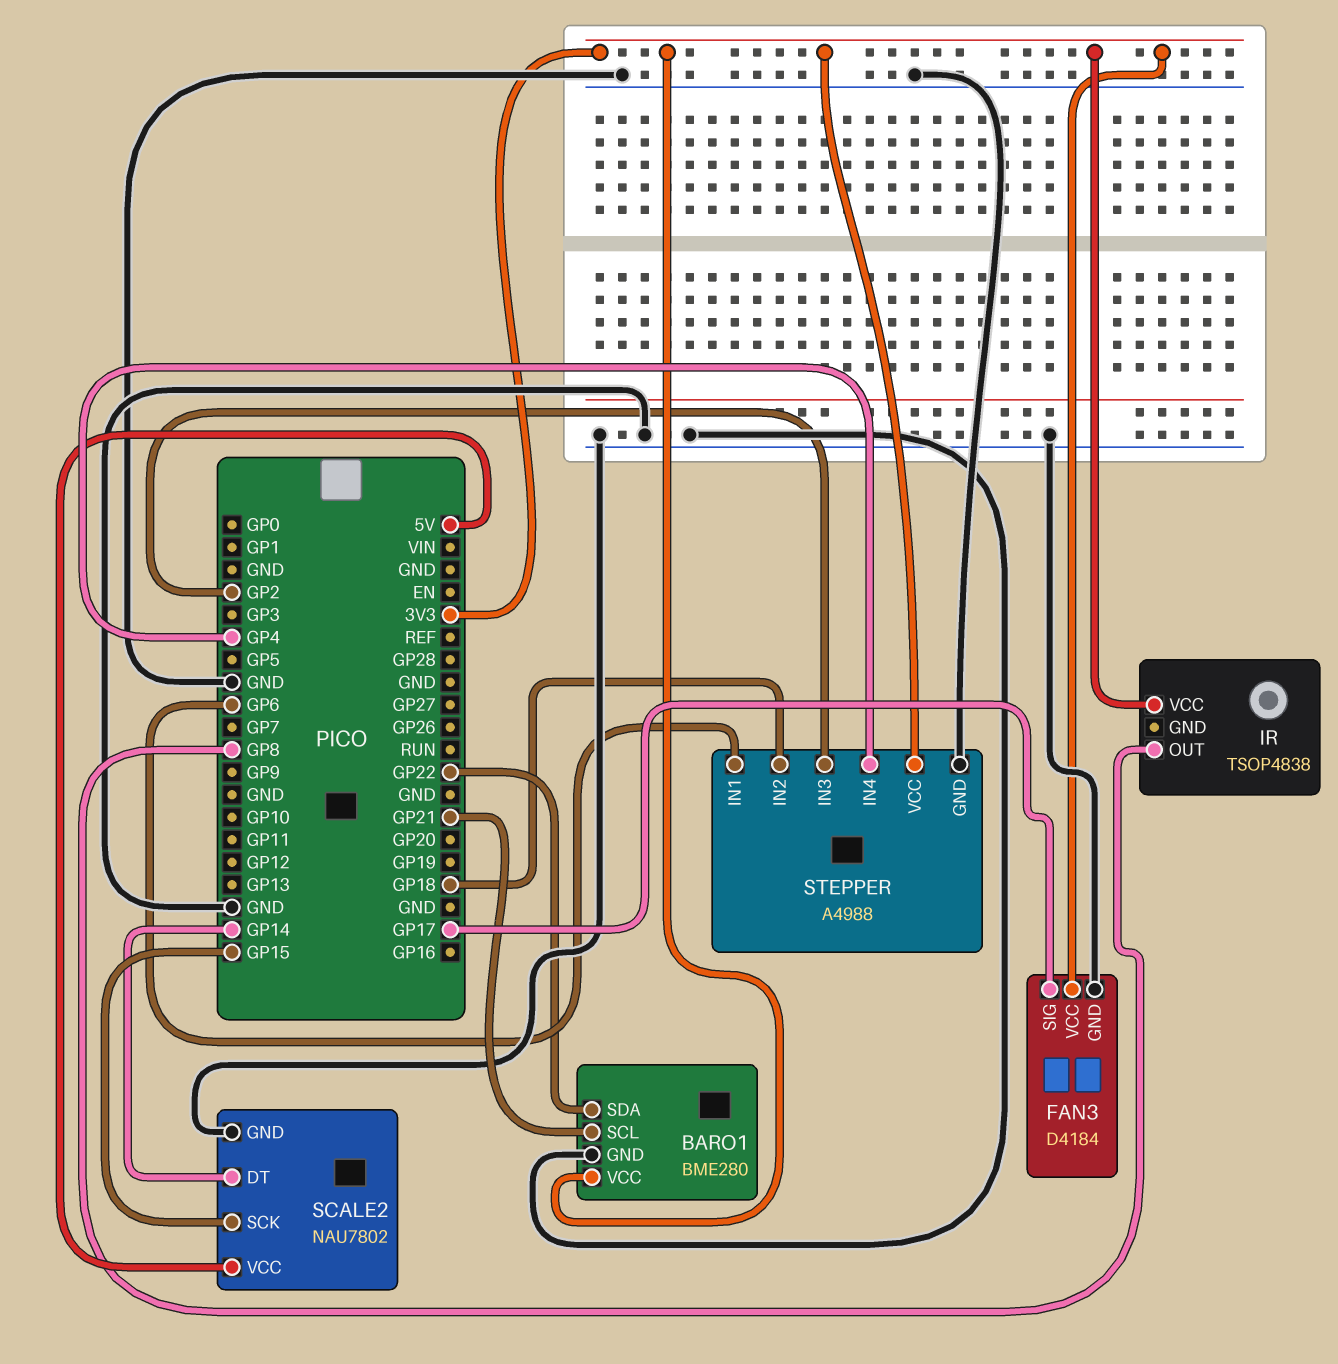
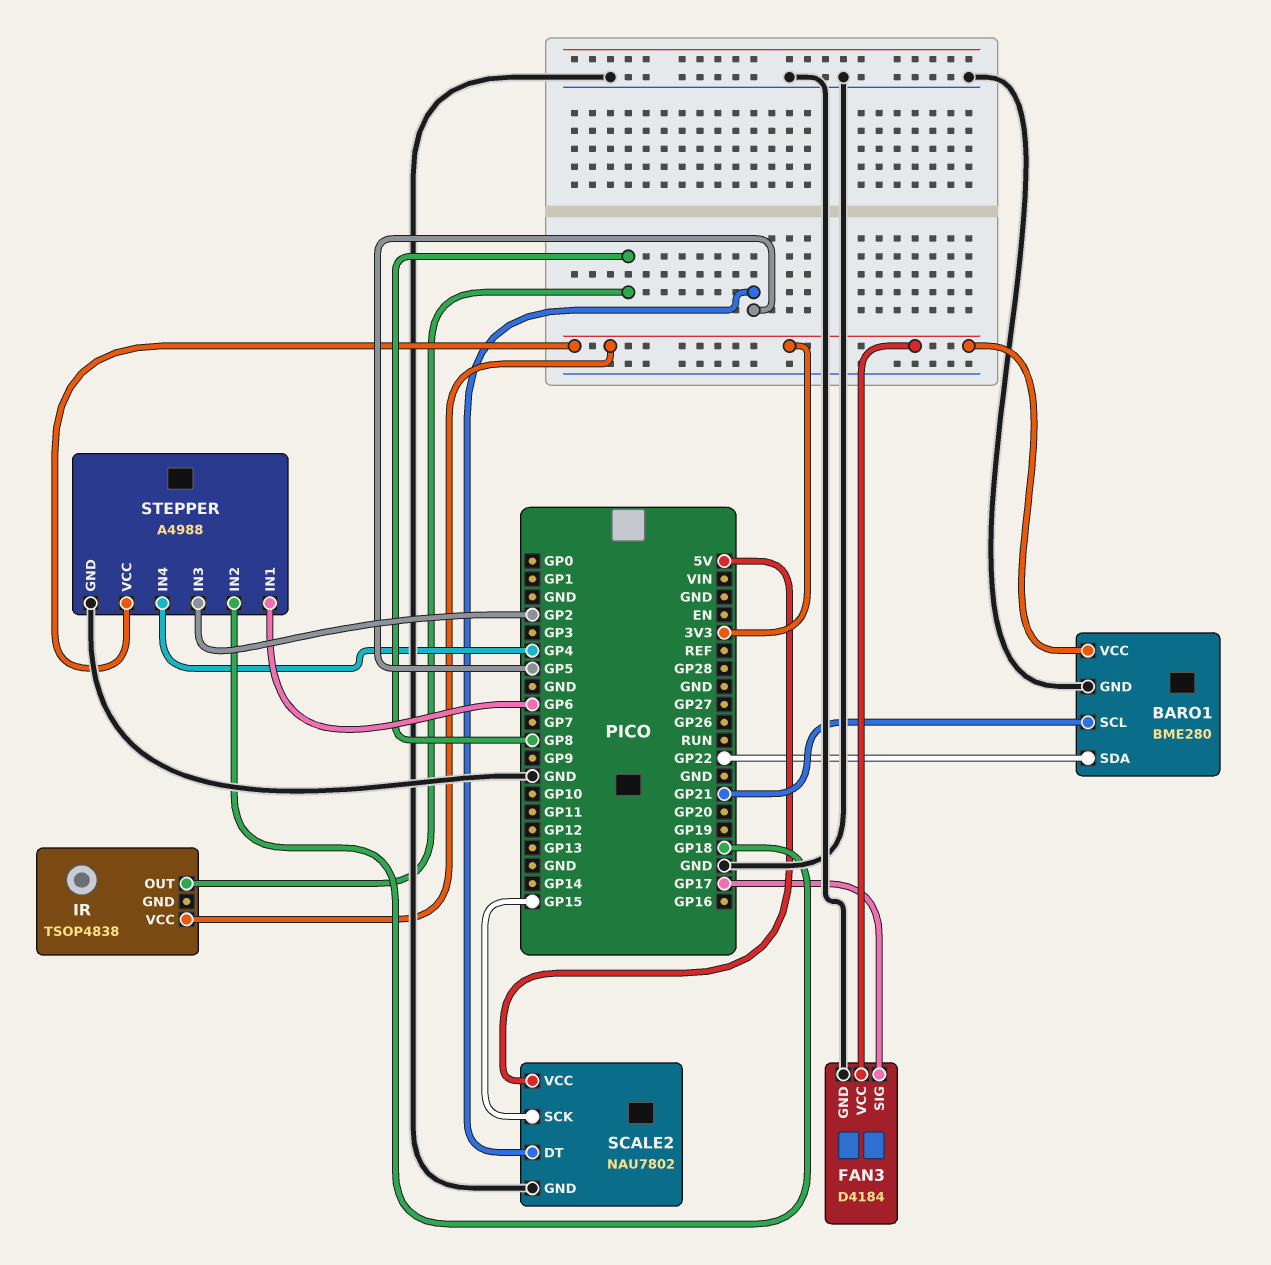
SCALE2 pin DT: GP14 -> GP5

